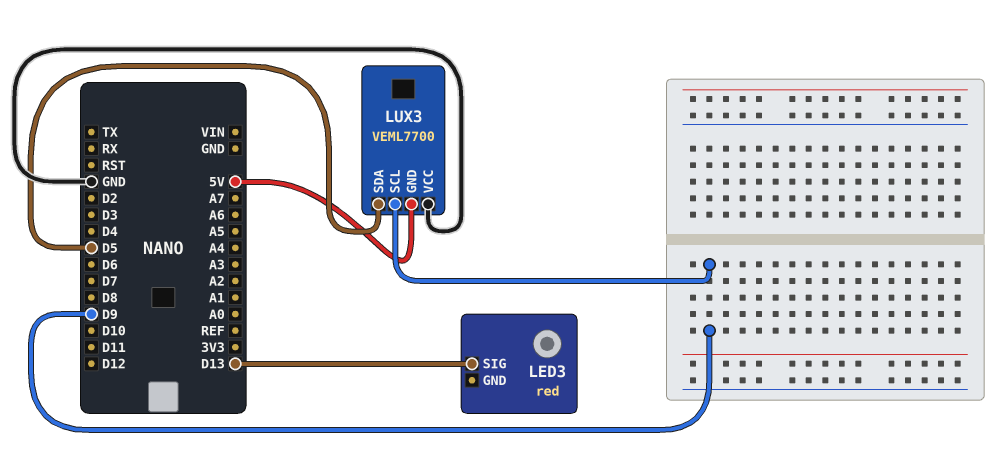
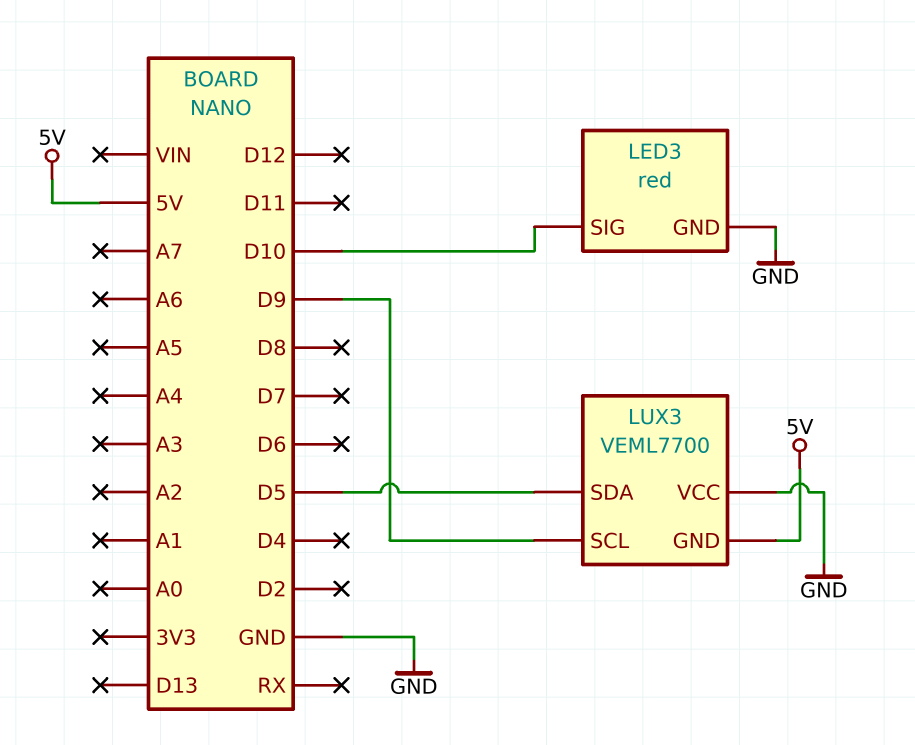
LED3 pin GND: none -> GND
LED3 pin SIG: D13 -> D10

